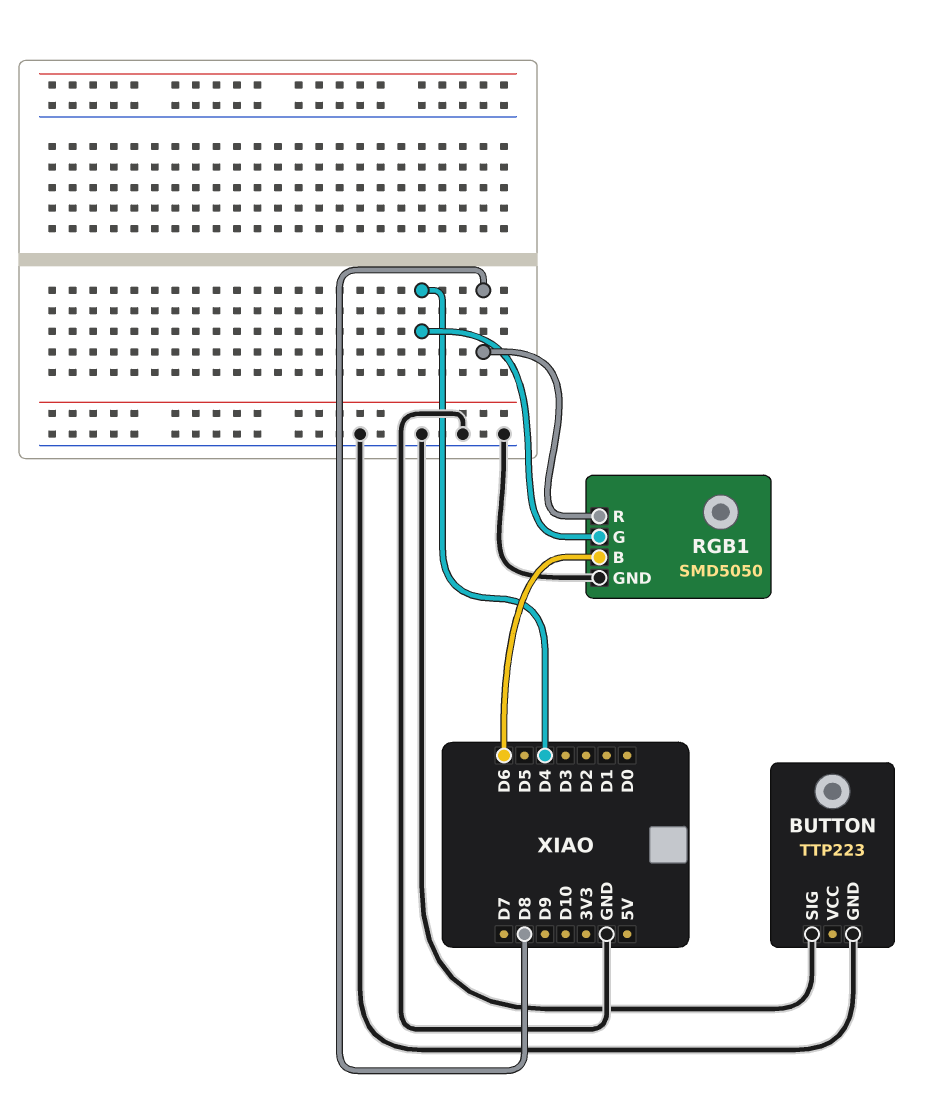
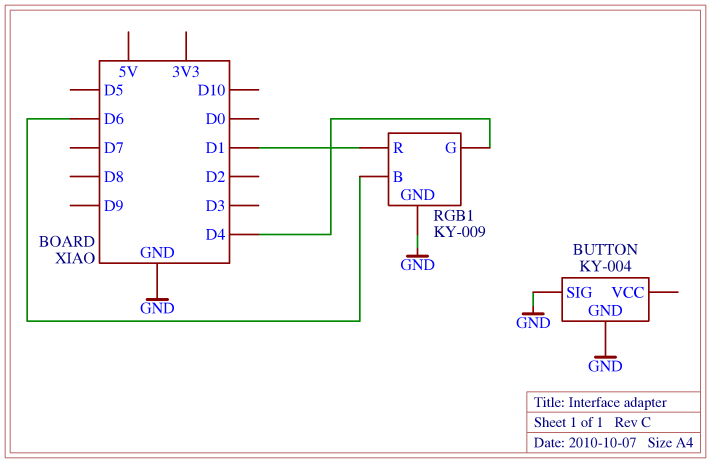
BUTTON: TTP223 -> KY-004
RGB1: SMD5050 -> KY-009
RGB1 pin R: D8 -> D1

